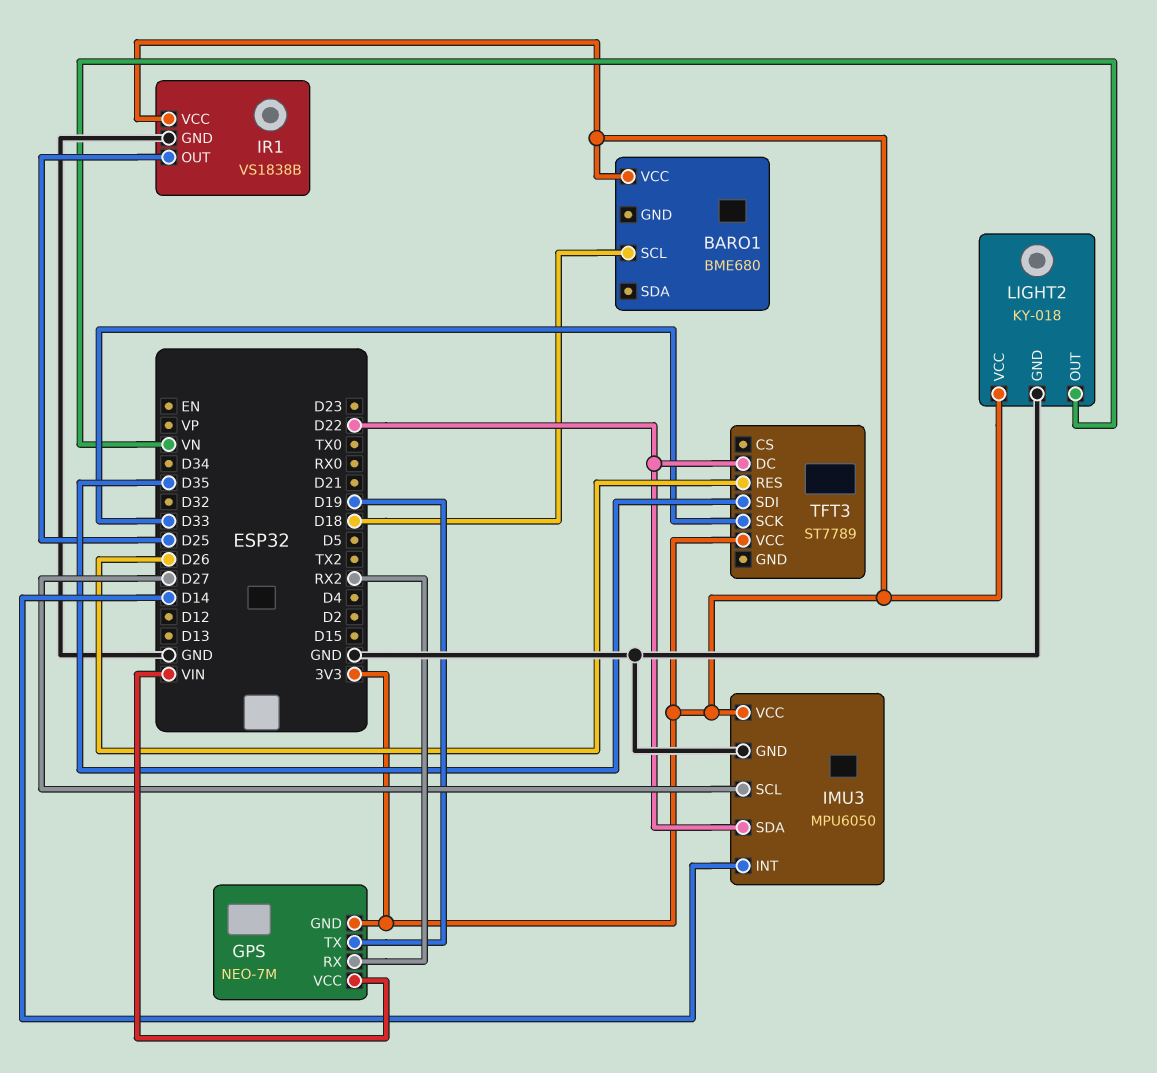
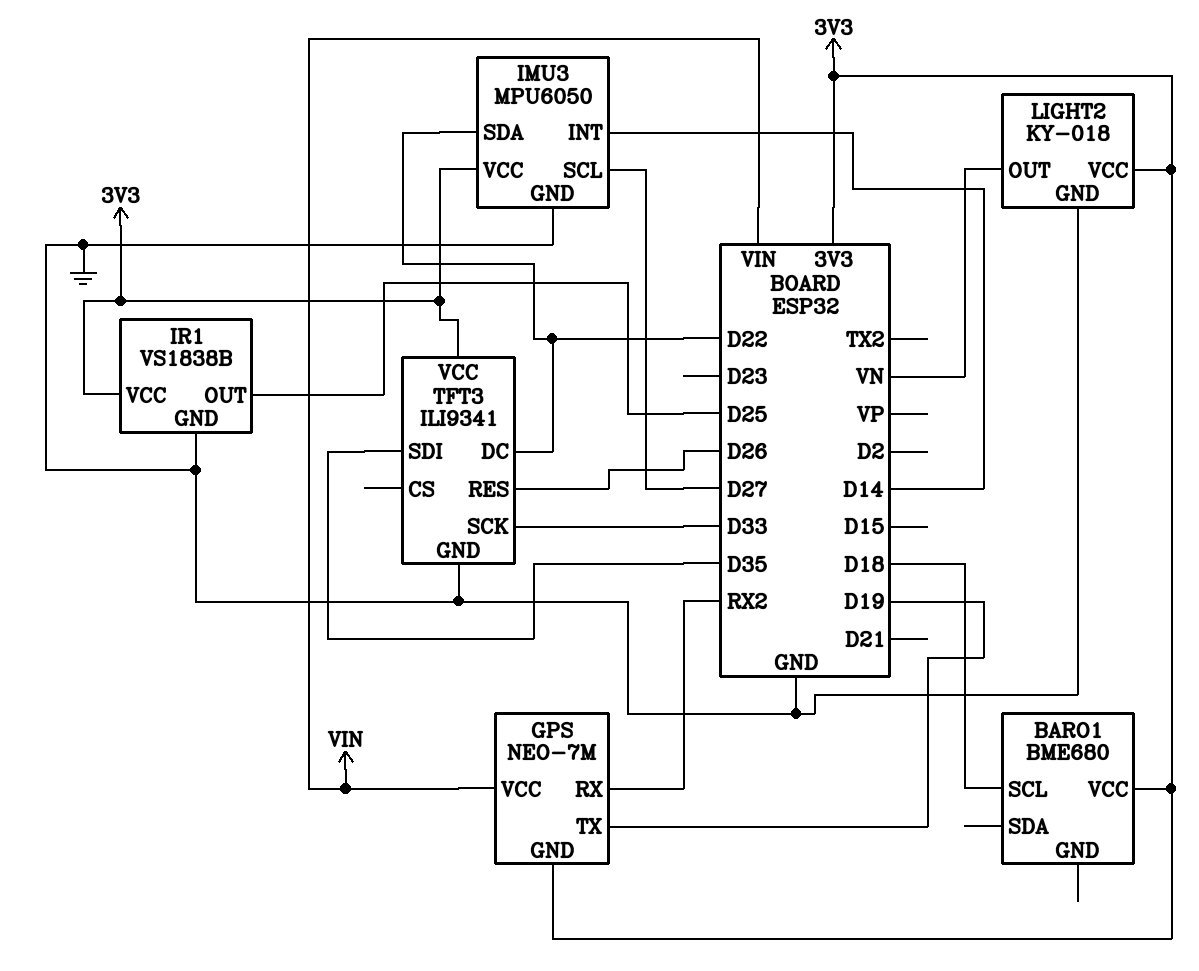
TFT3: ST7789 -> ILI9341
TFT3 pin GND: none -> GND

